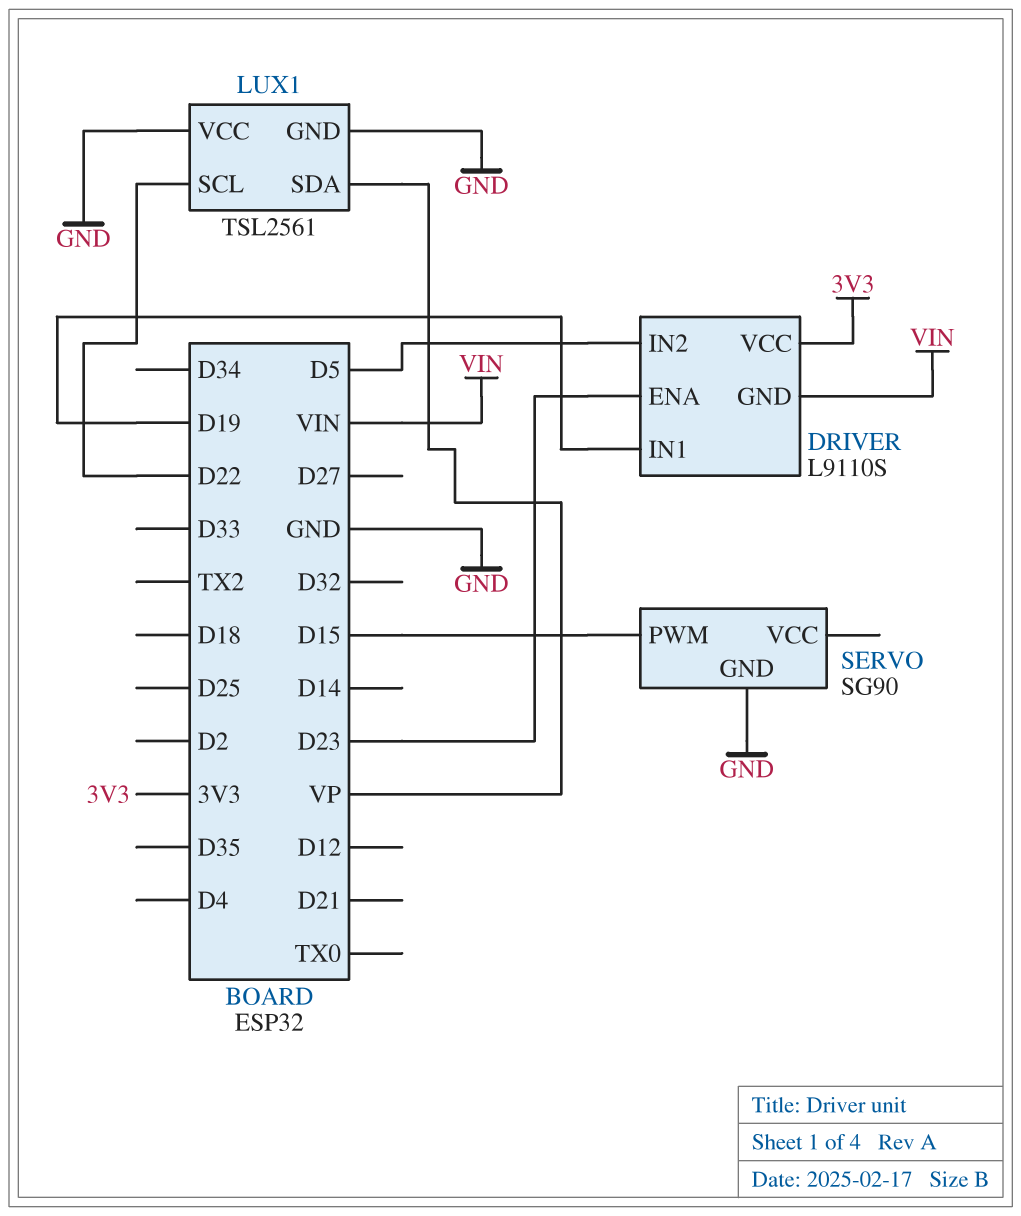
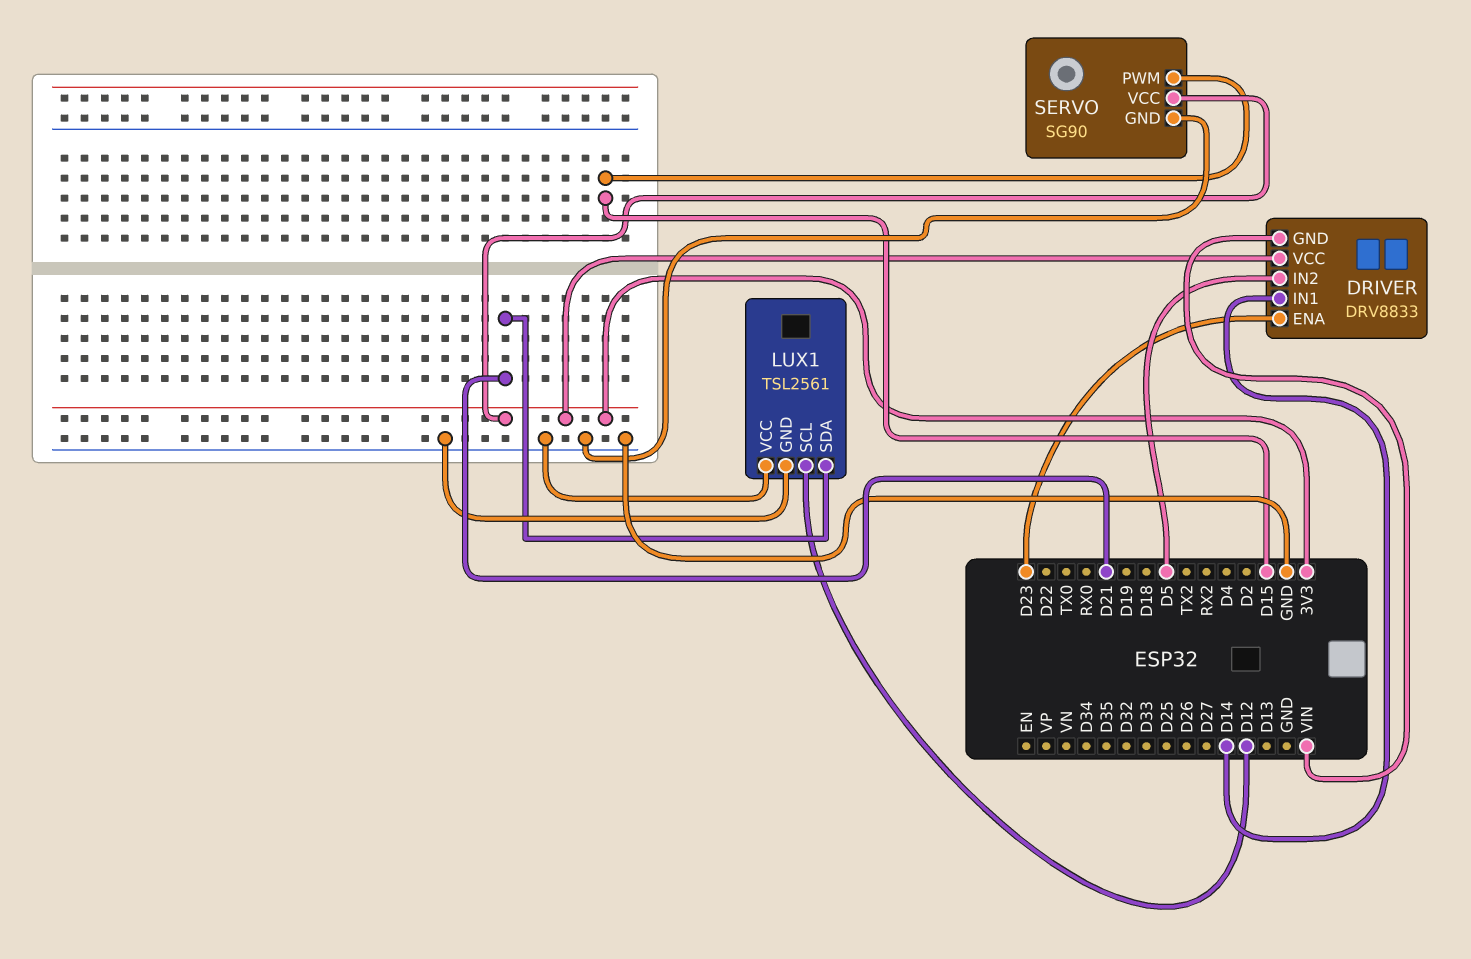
DRIVER: L9110S -> DRV8833
DRIVER pin IN1: D19 -> D14
LUX1 pin SCL: D22 -> D12
LUX1 pin SDA: VP -> D21
SERVO pin VCC: none -> 3V3

